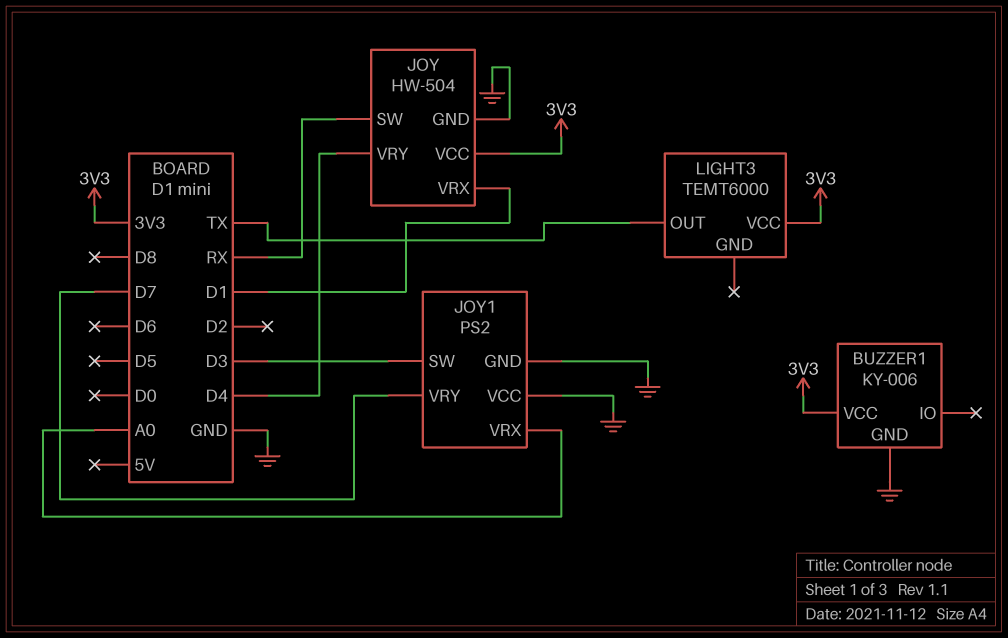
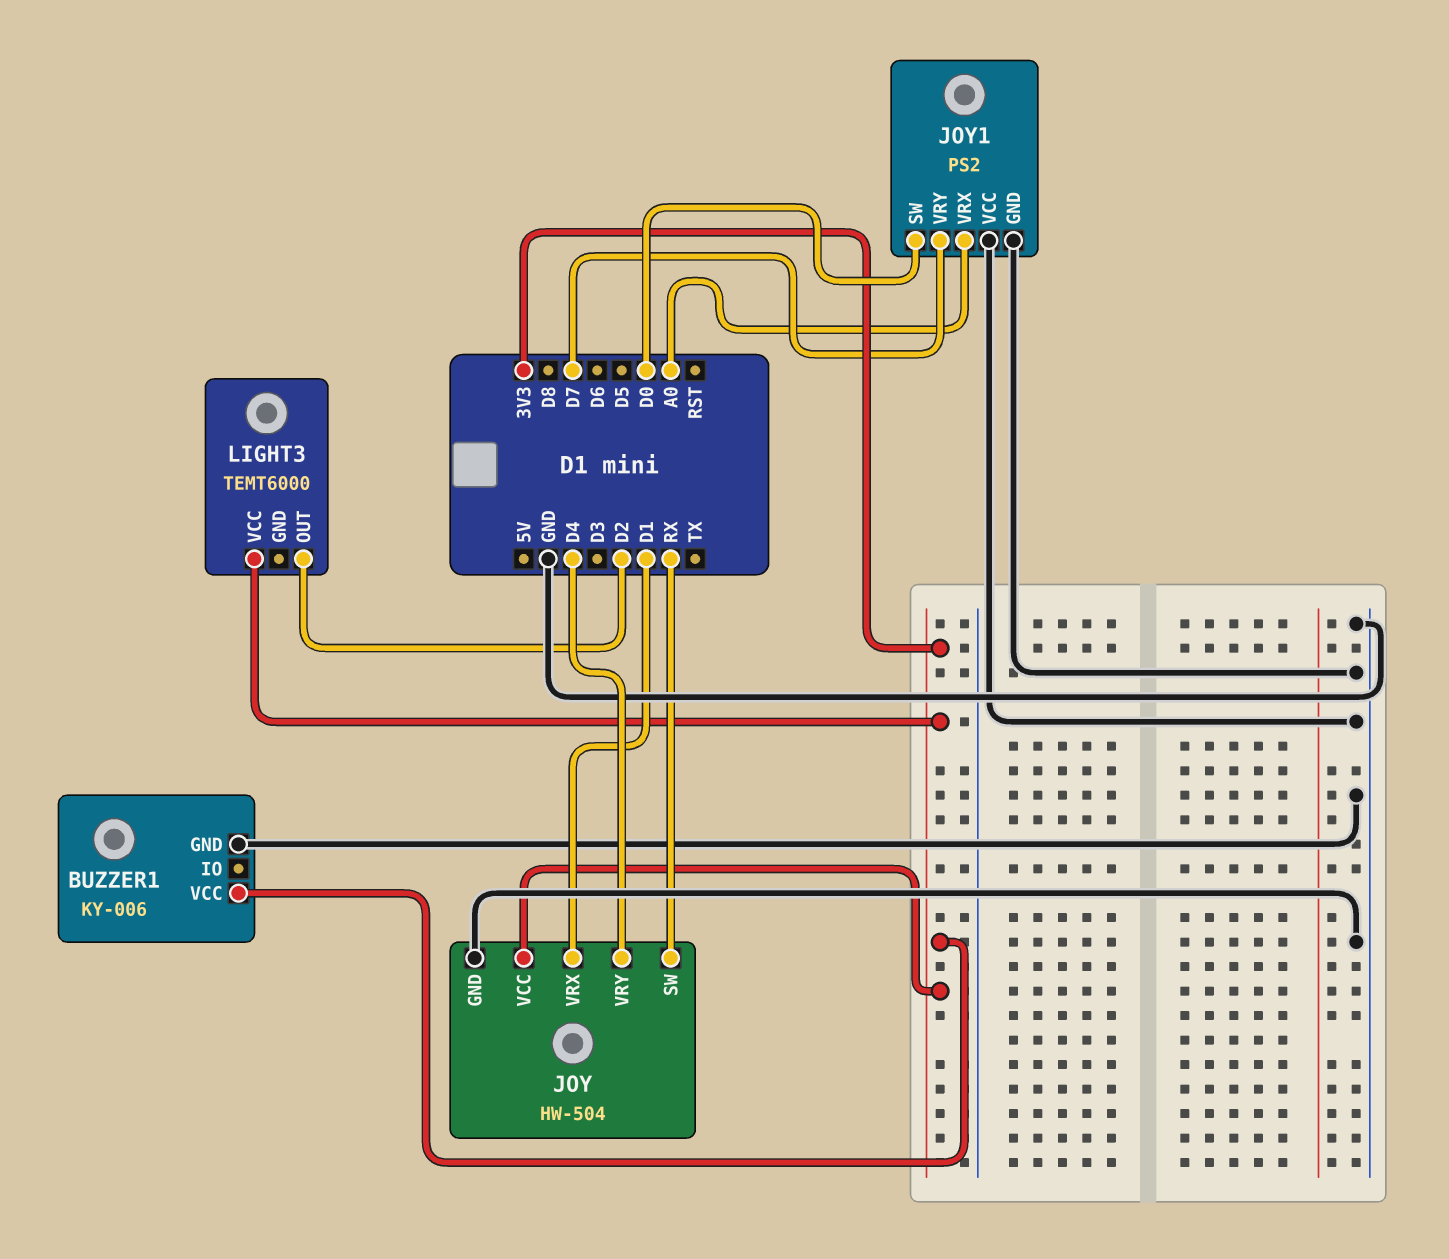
JOY1 pin SW: D3 -> D0
LIGHT3 pin OUT: TX -> D2

